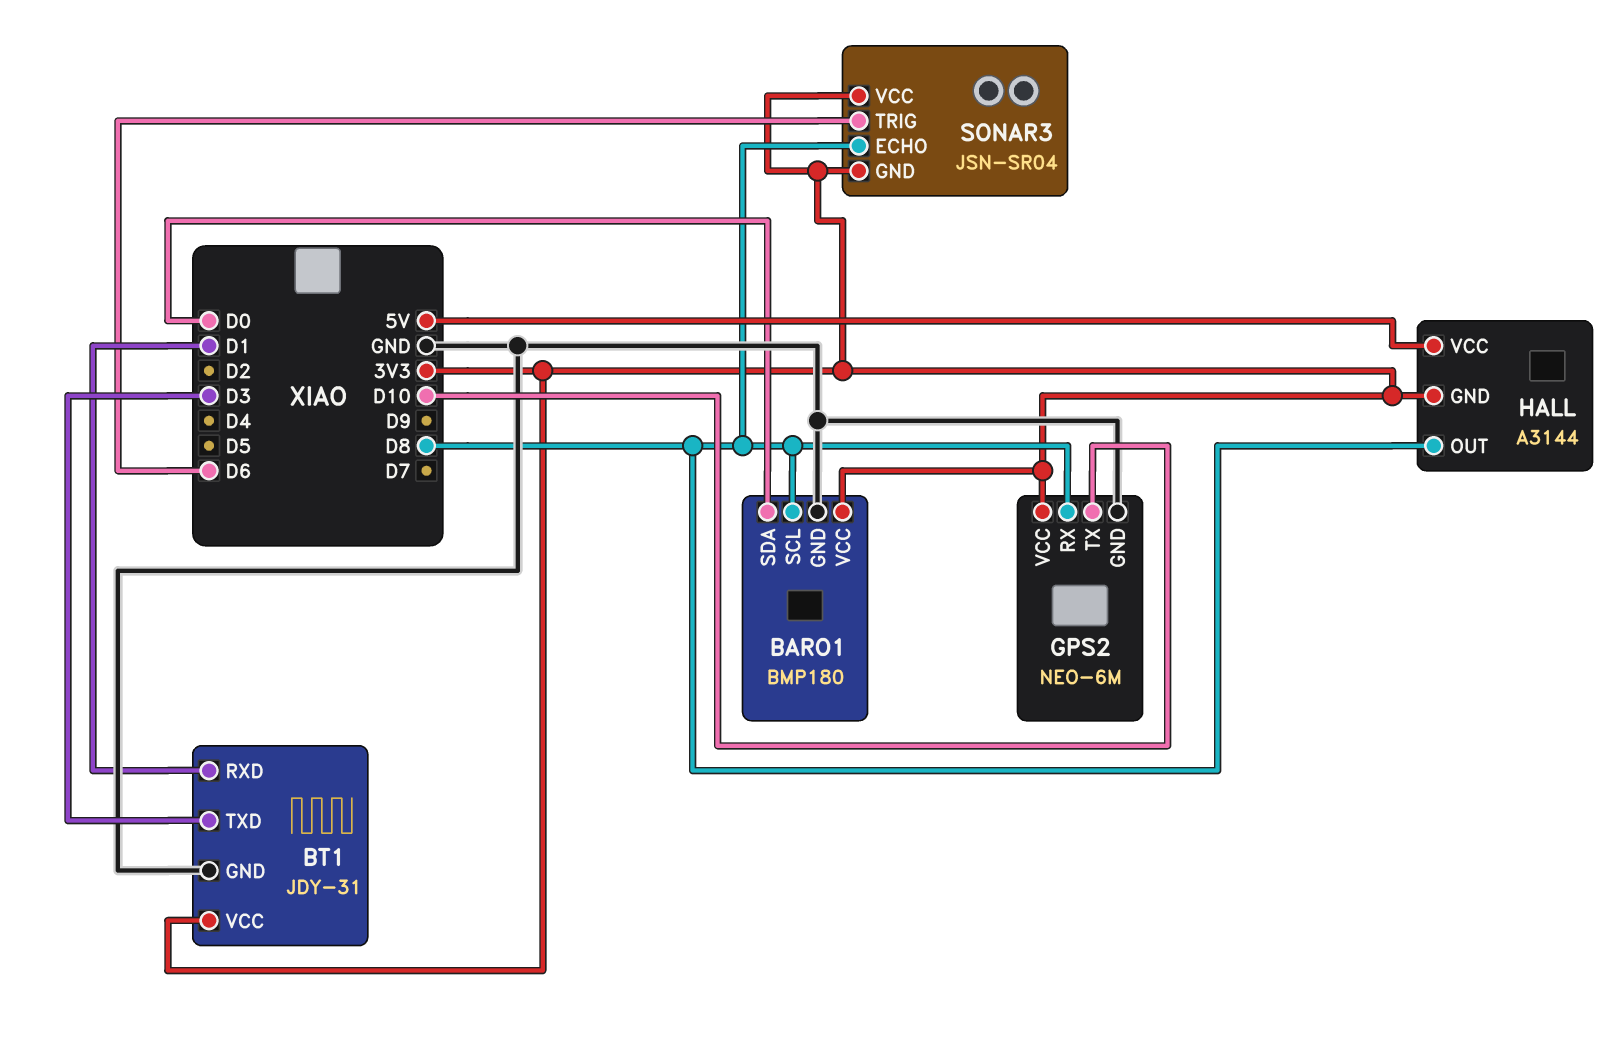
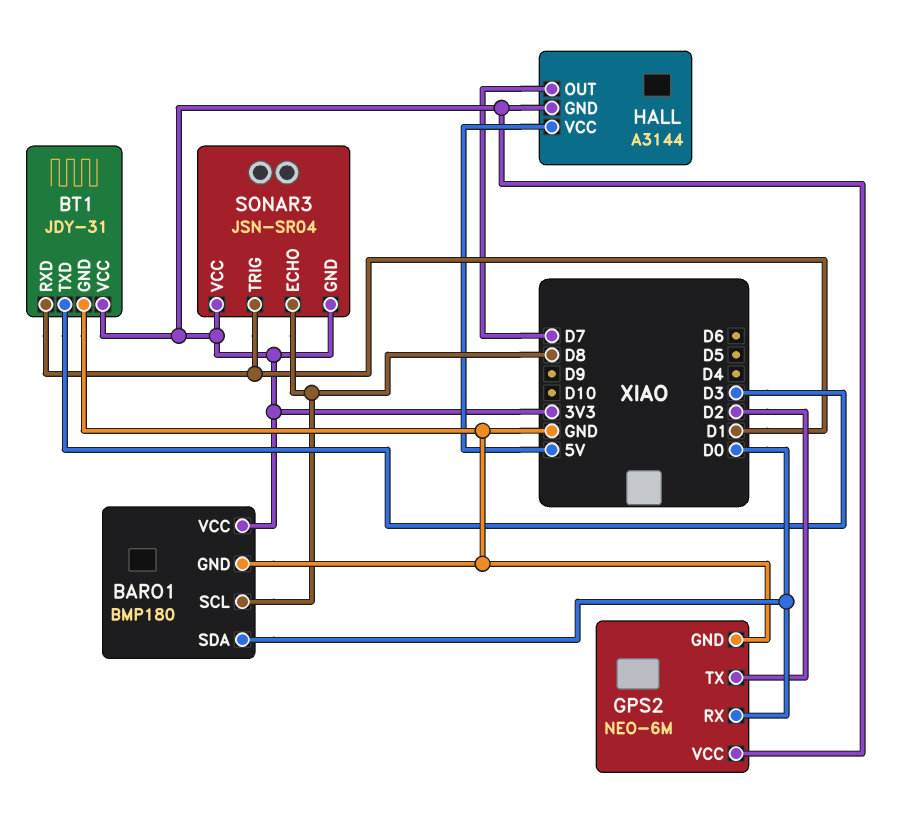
GPS2 pin RX: D8 -> D0
GPS2 pin TX: D10 -> D2
HALL pin OUT: D8 -> D7
SONAR3 pin TRIG: D6 -> D1

